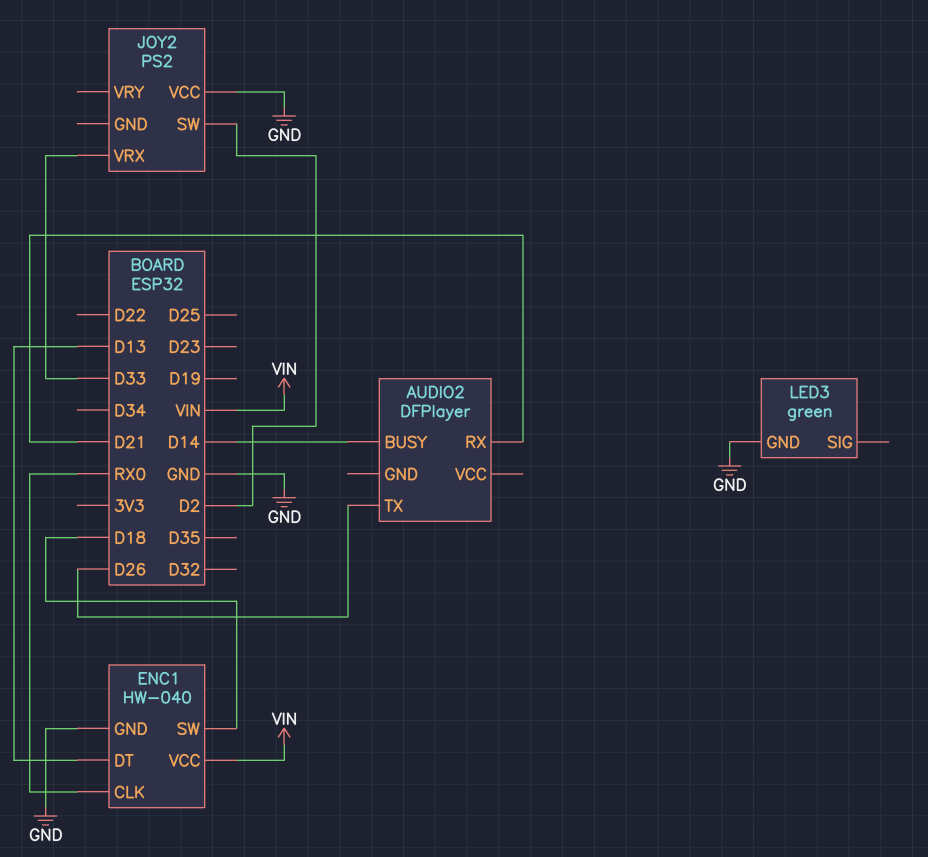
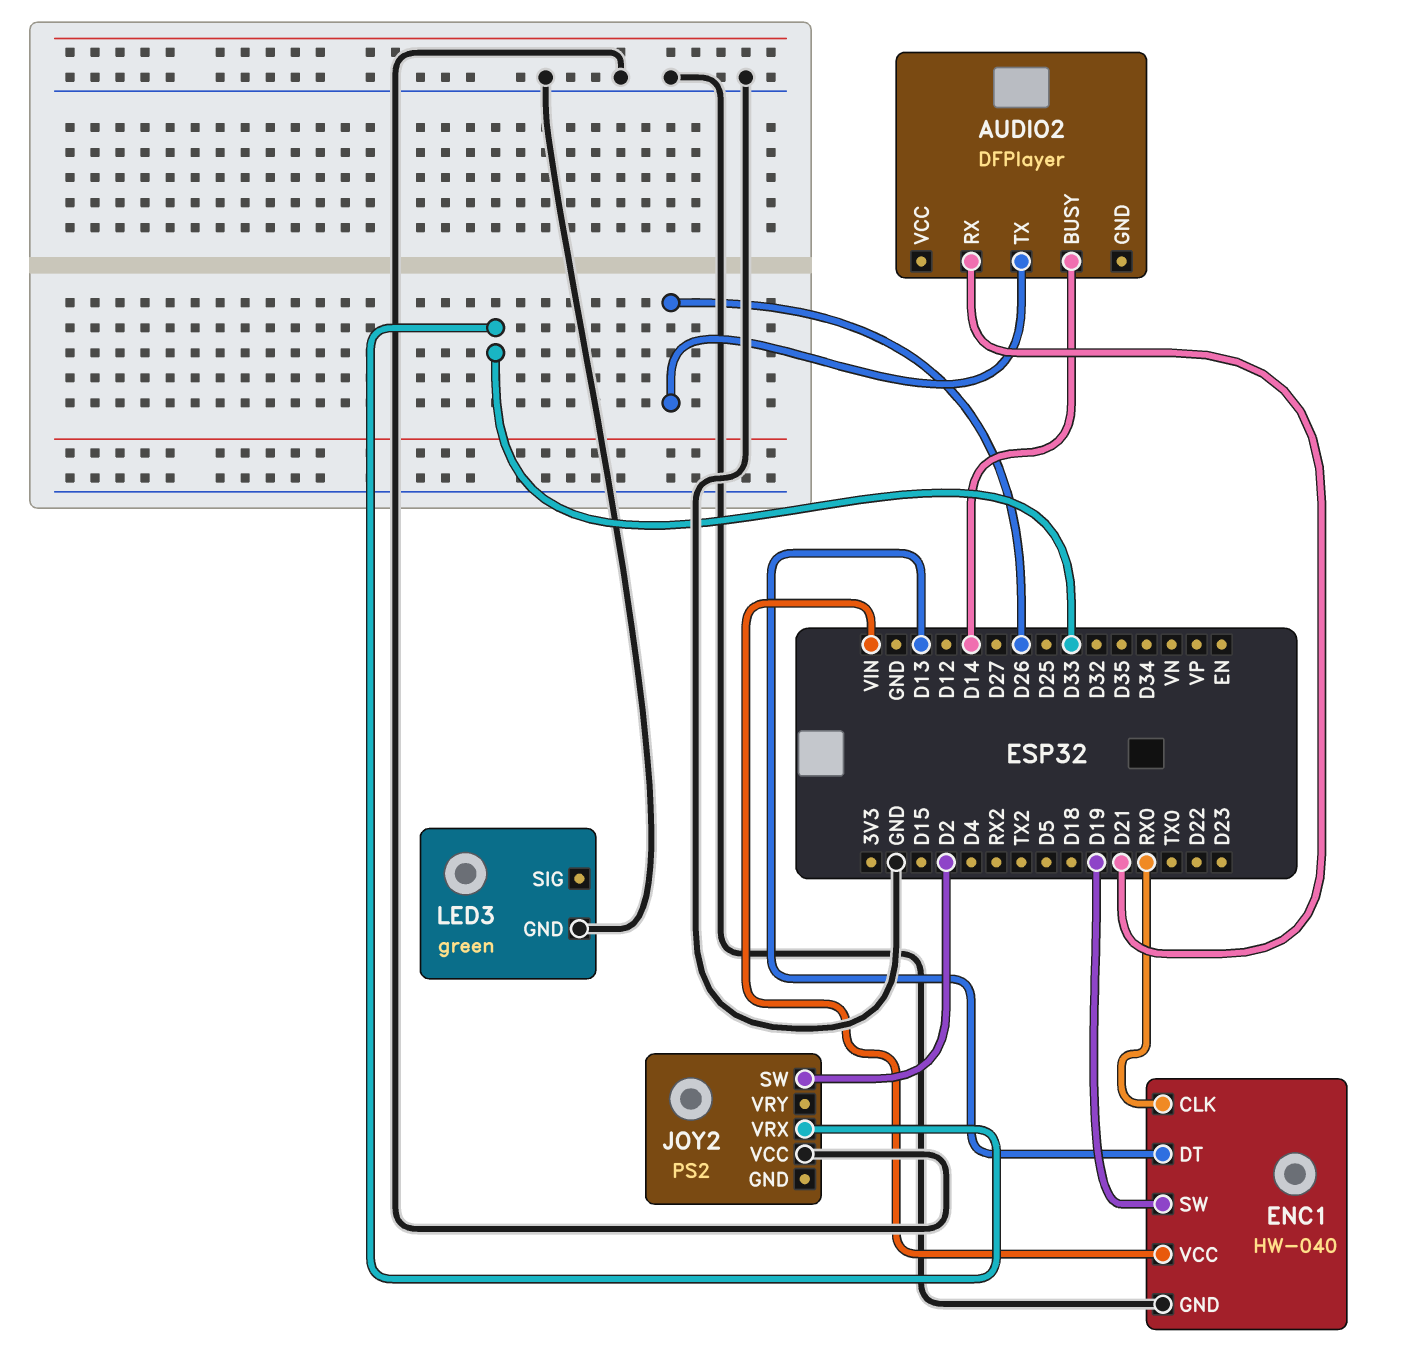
ENC1 pin SW: D18 -> D19

